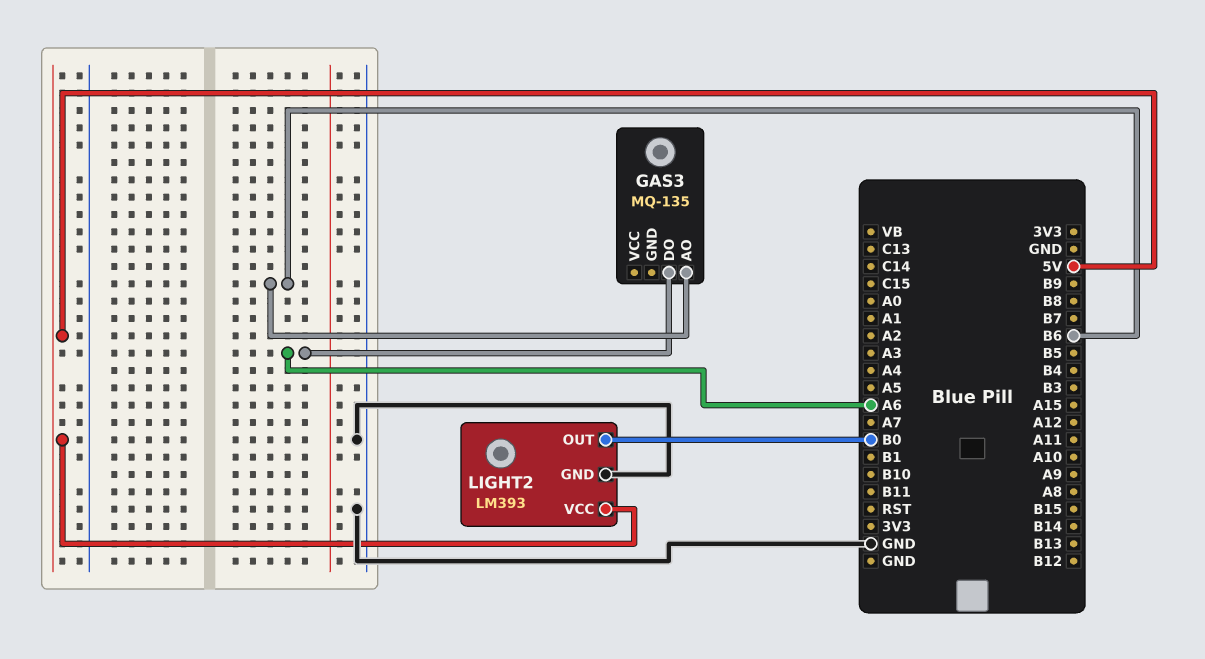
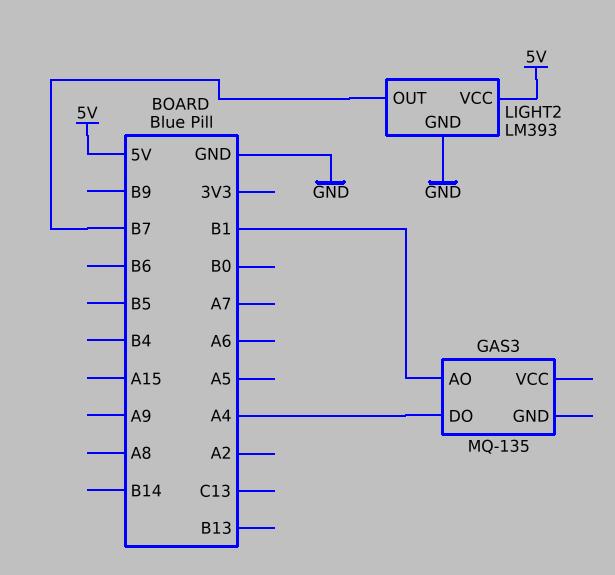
GAS3 pin AO: B6 -> B1
GAS3 pin DO: A6 -> A4
LIGHT2 pin OUT: B0 -> B7

